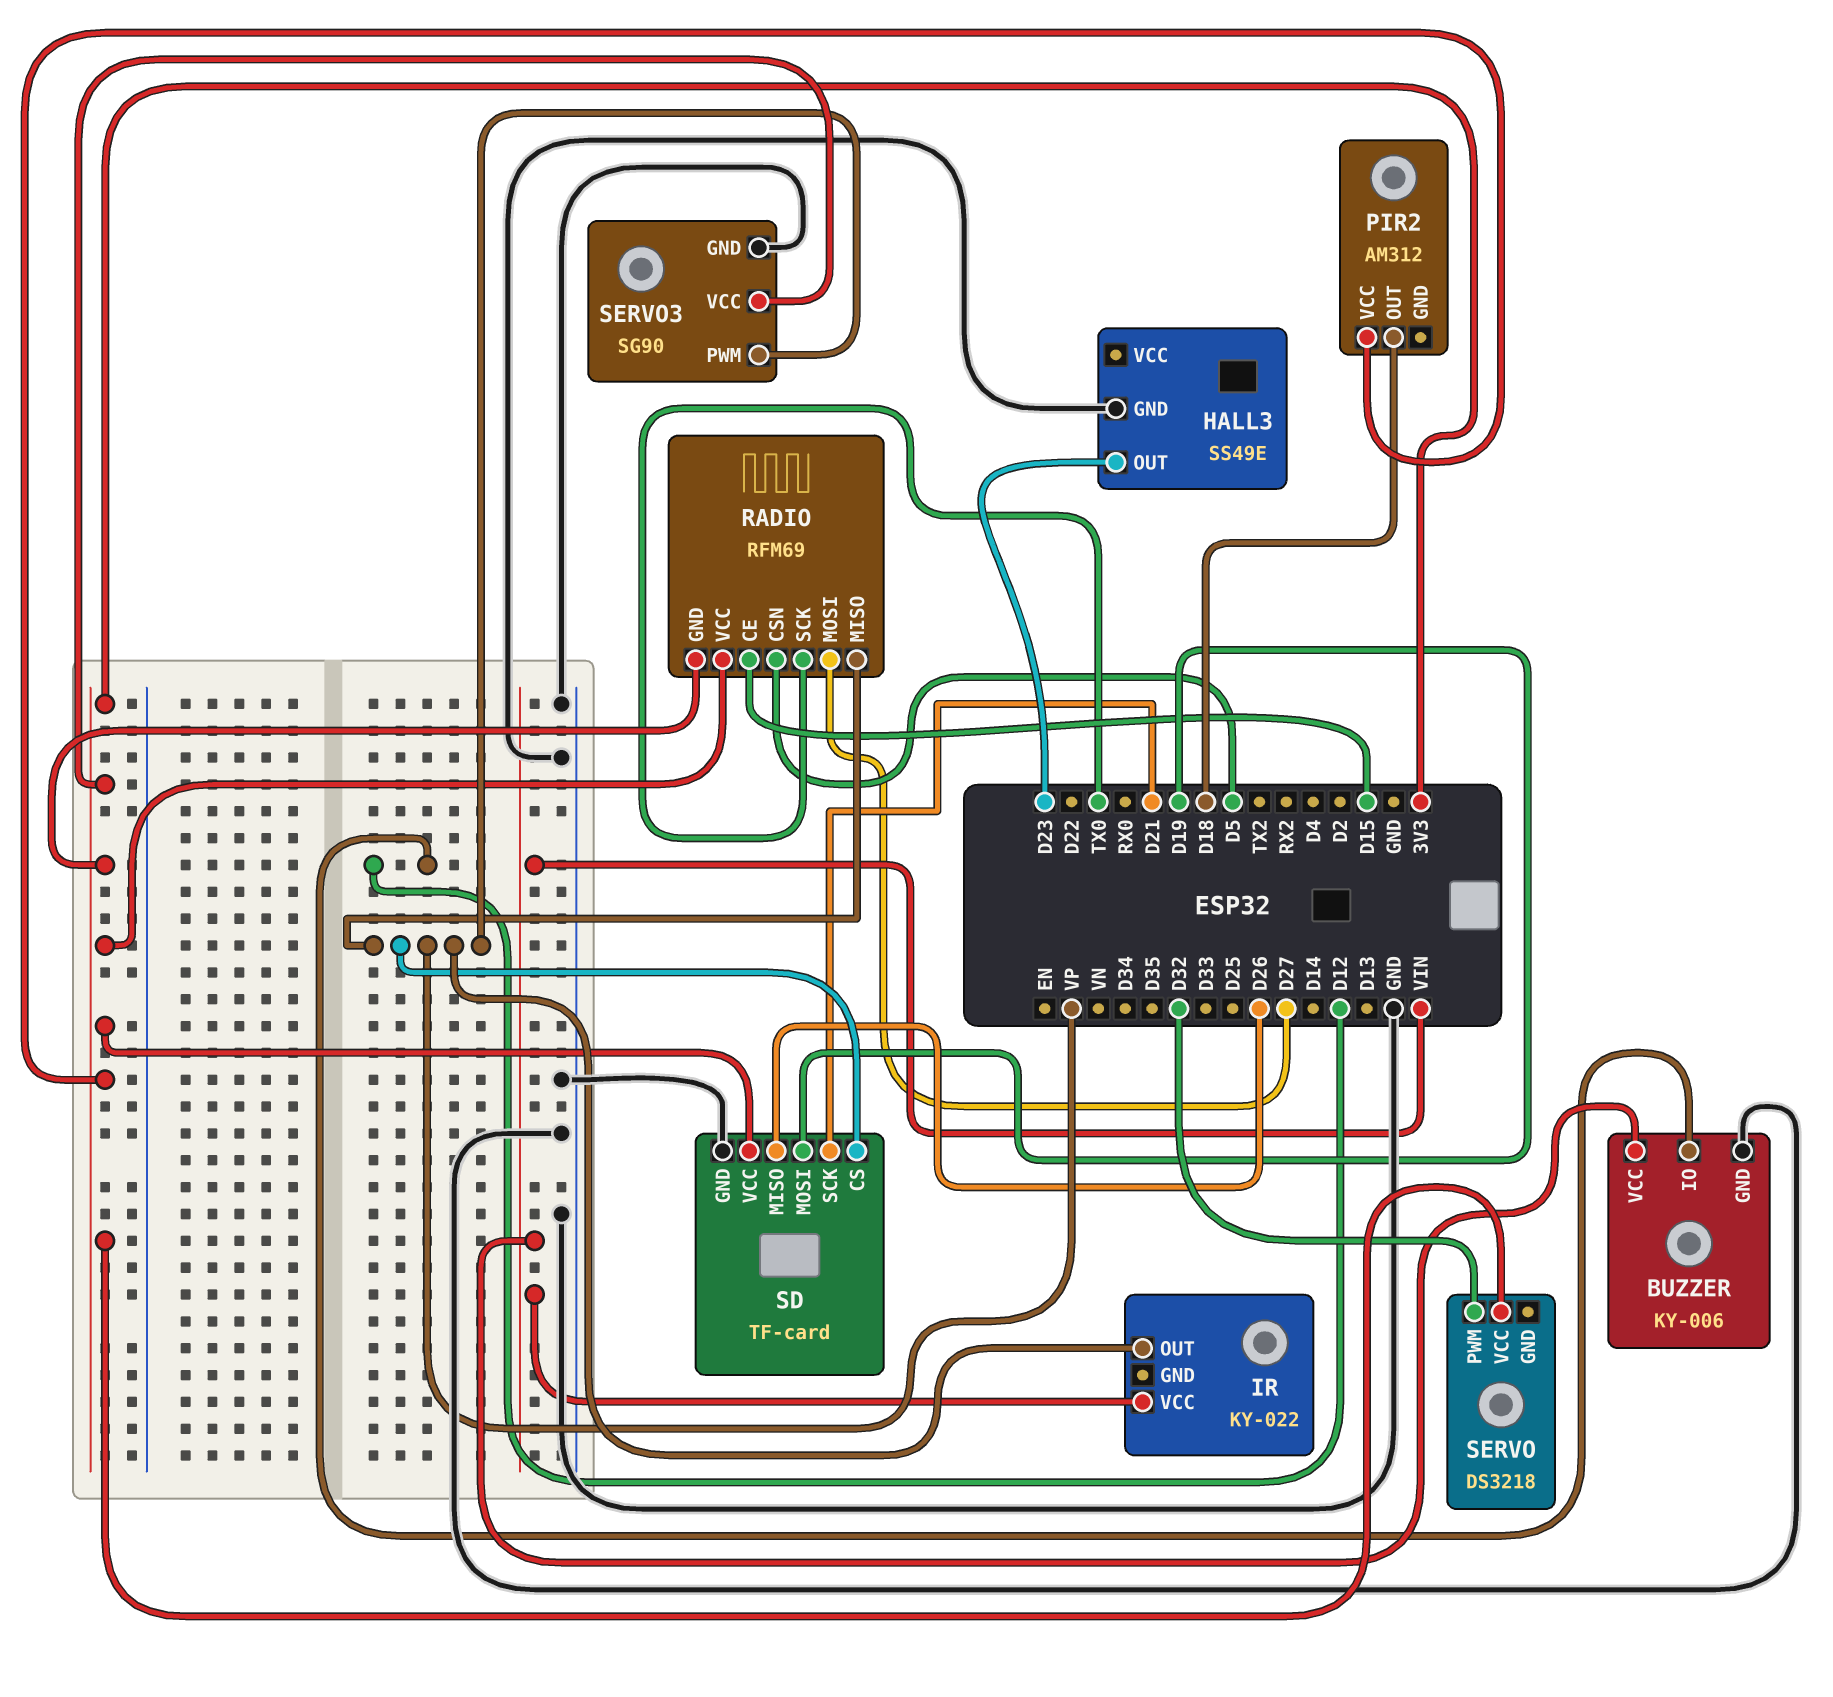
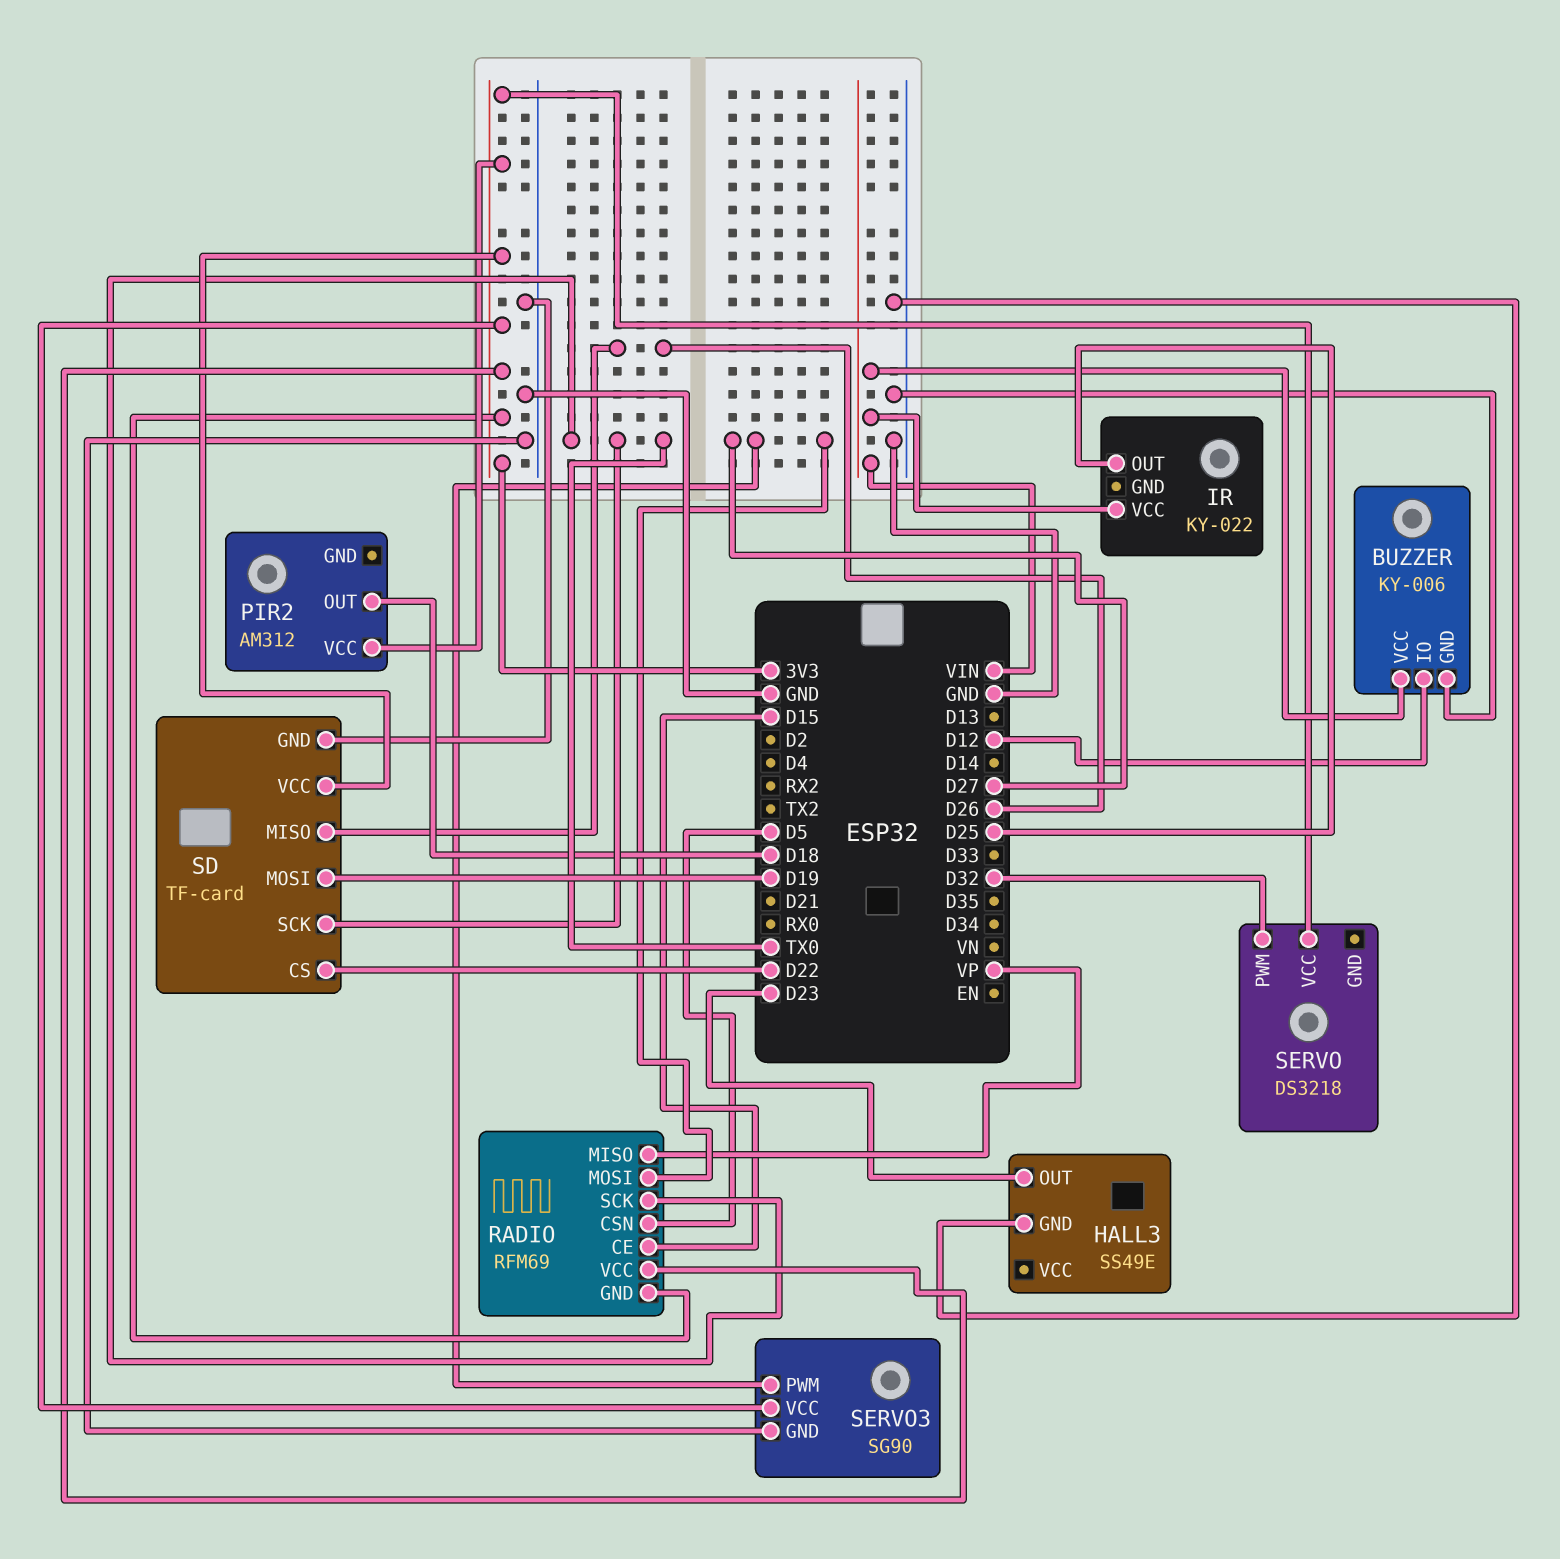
IR pin OUT: VP -> D25
SD pin CS: VP -> D22
SD pin SCK: D21 -> TX0
SERVO3 pin PWM: VP -> D27

